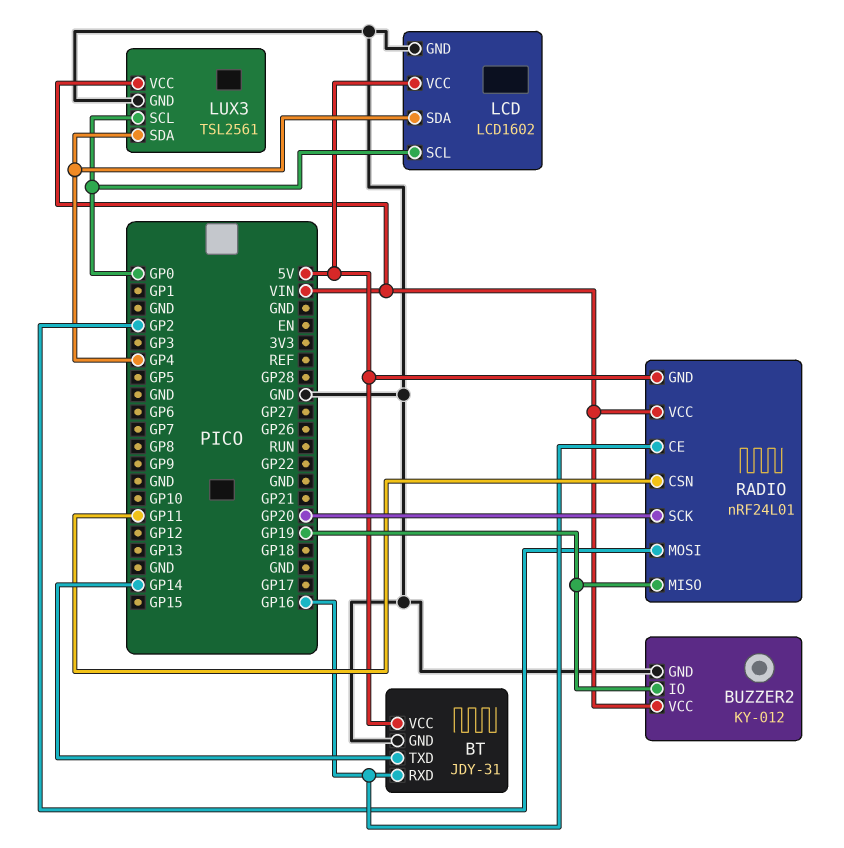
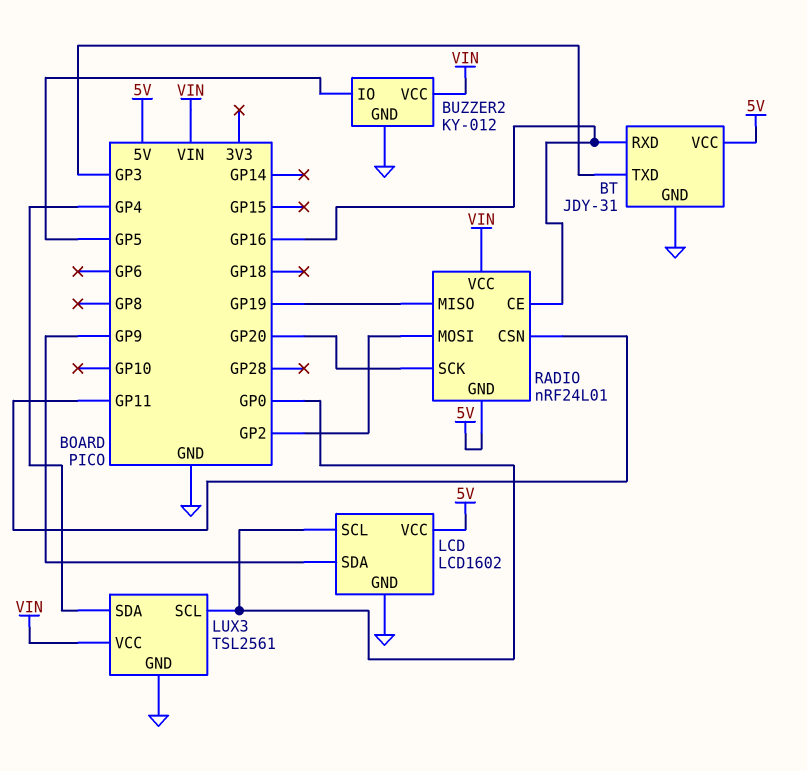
BT pin TXD: GP14 -> GP3
BUZZER2 pin IO: GP19 -> GP5
LCD pin SDA: GP4 -> GP9

